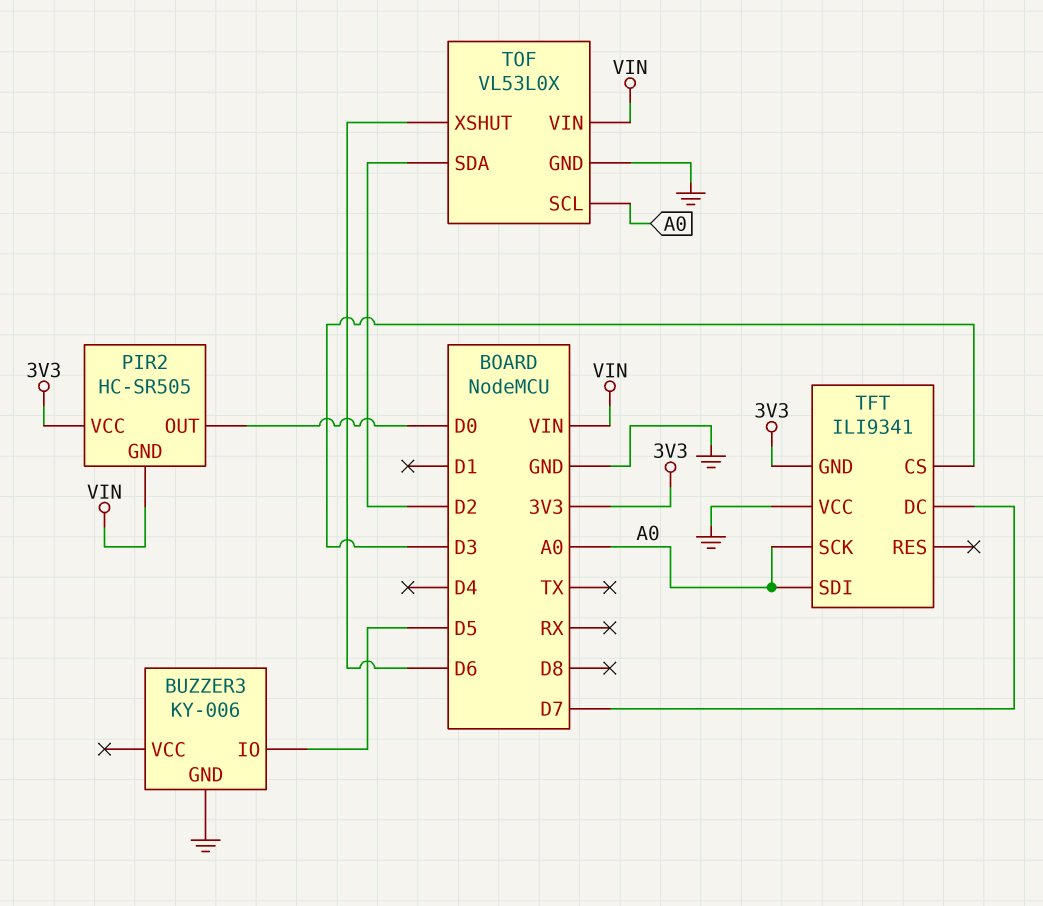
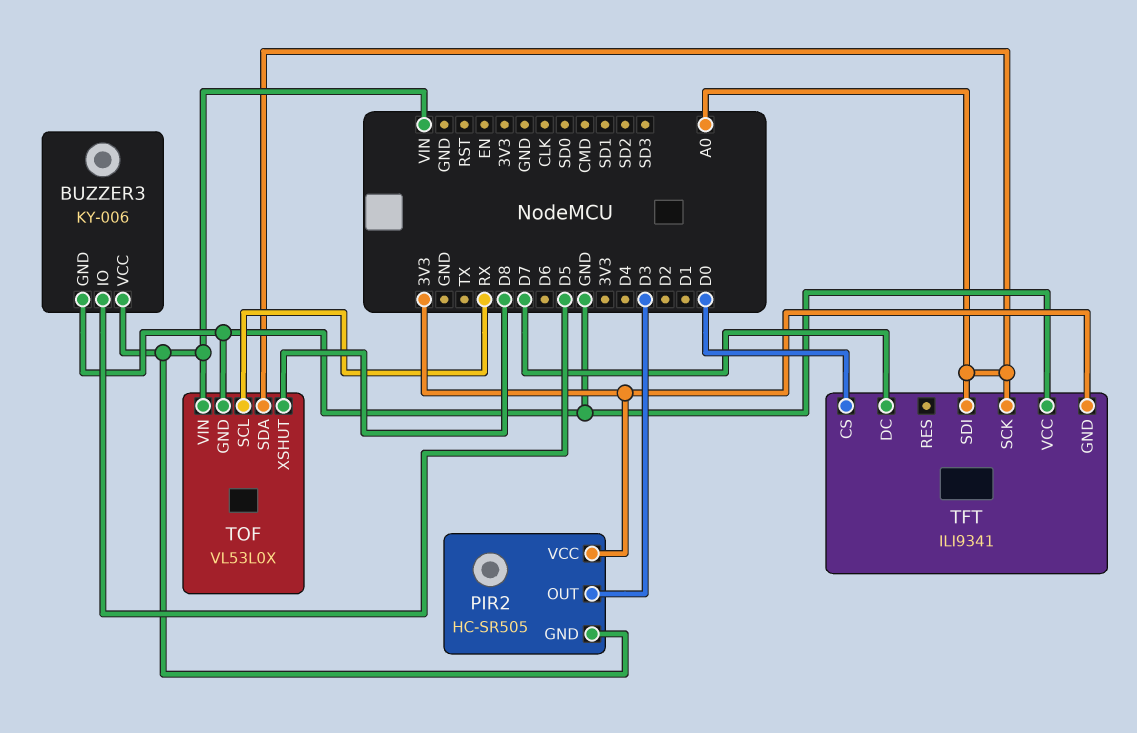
BUZZER3 pin VCC: none -> VIN
PIR2 pin OUT: D0 -> D3
TFT pin CS: D3 -> D0
TOF pin SCL: A0 -> RX
TOF pin SDA: D2 -> A0
TOF pin XSHUT: D6 -> D8

